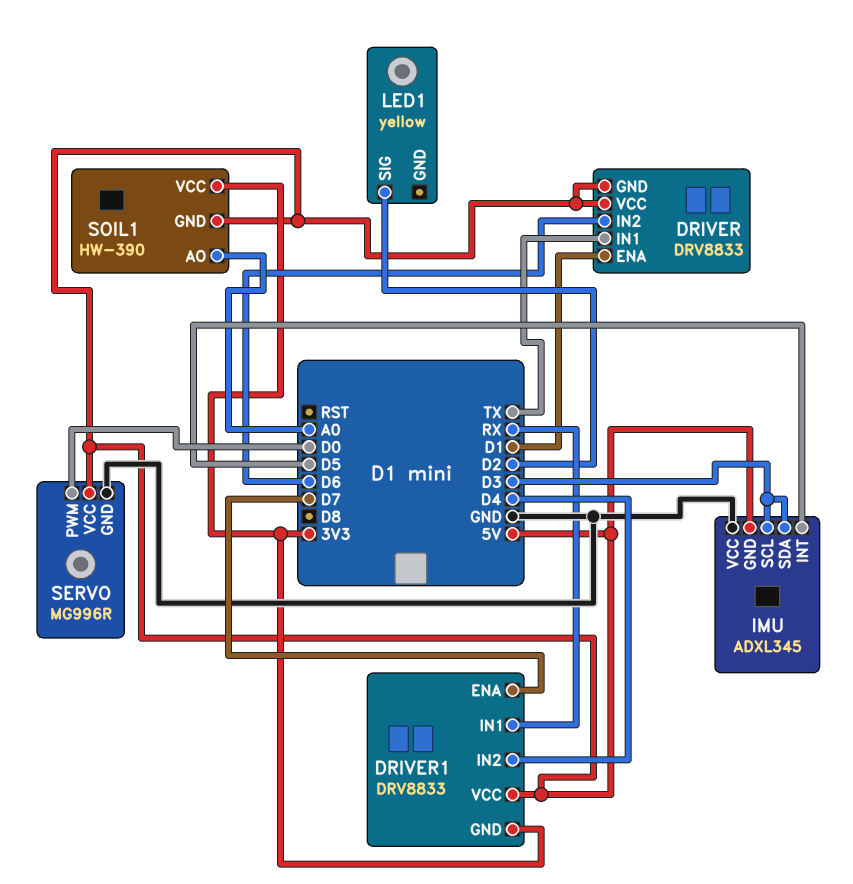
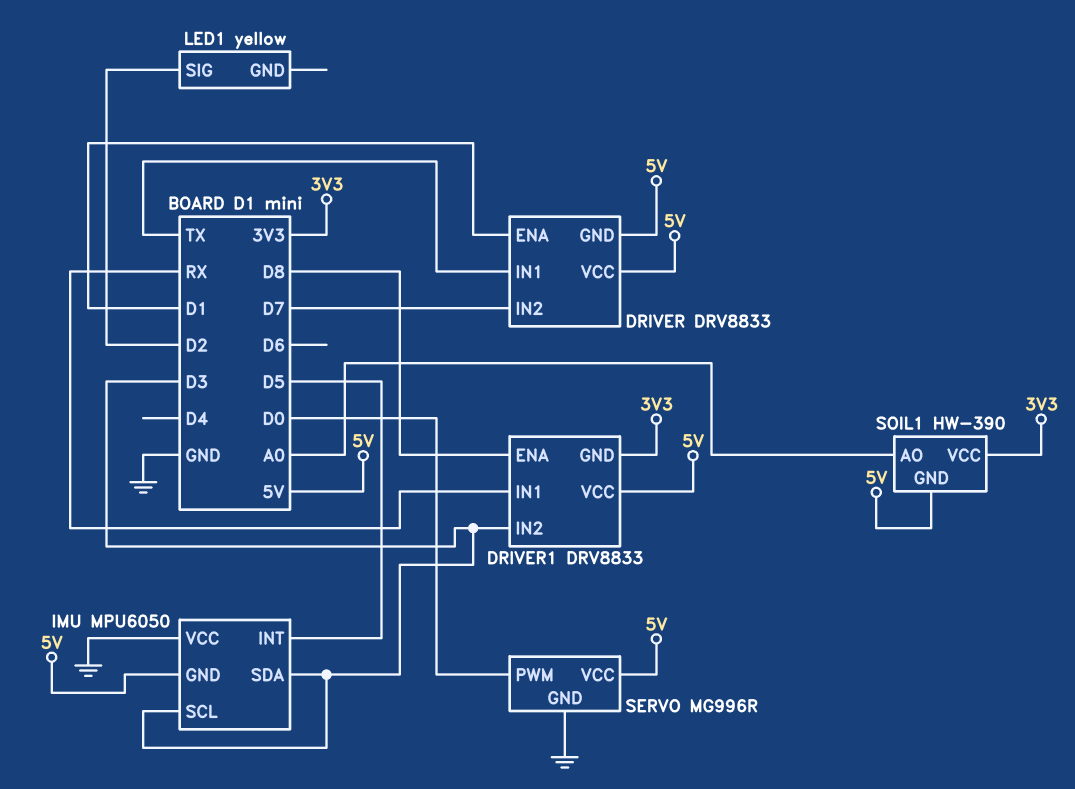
DRIVER pin IN2: D6 -> D7
DRIVER1 pin ENA: D7 -> D8
DRIVER1 pin IN2: D4 -> D3
IMU: ADXL345 -> MPU6050

